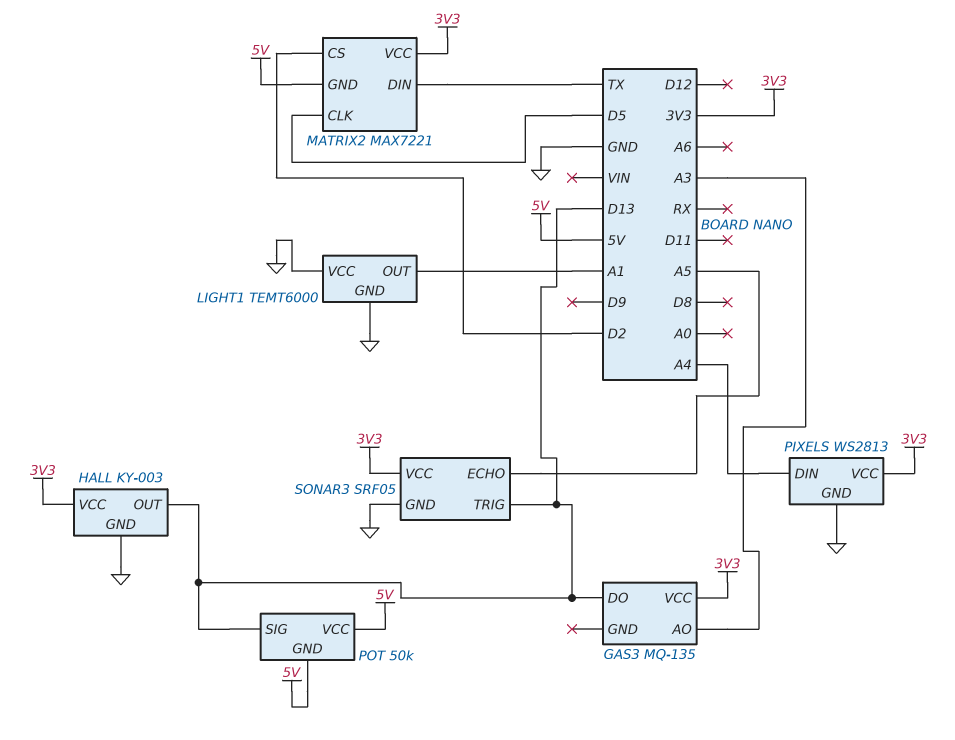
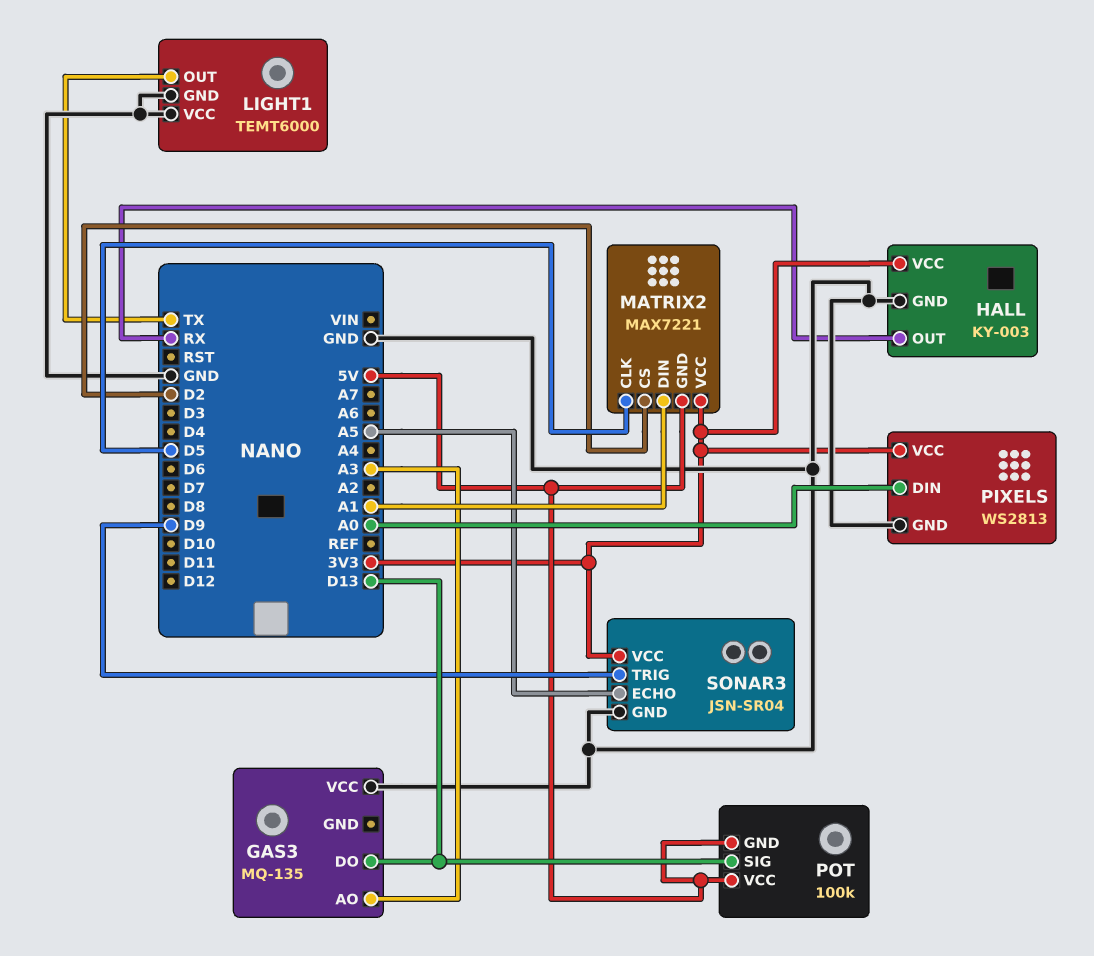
GAS3 pin VCC: 3V3 -> GND
HALL pin OUT: D13 -> RX
LIGHT1 pin OUT: A1 -> TX
MATRIX2 pin DIN: TX -> A1
PIXELS pin DIN: A4 -> A0
POT: 50k -> 100k
SONAR3: SRF05 -> JSN-SR04
SONAR3 pin TRIG: D13 -> D9

